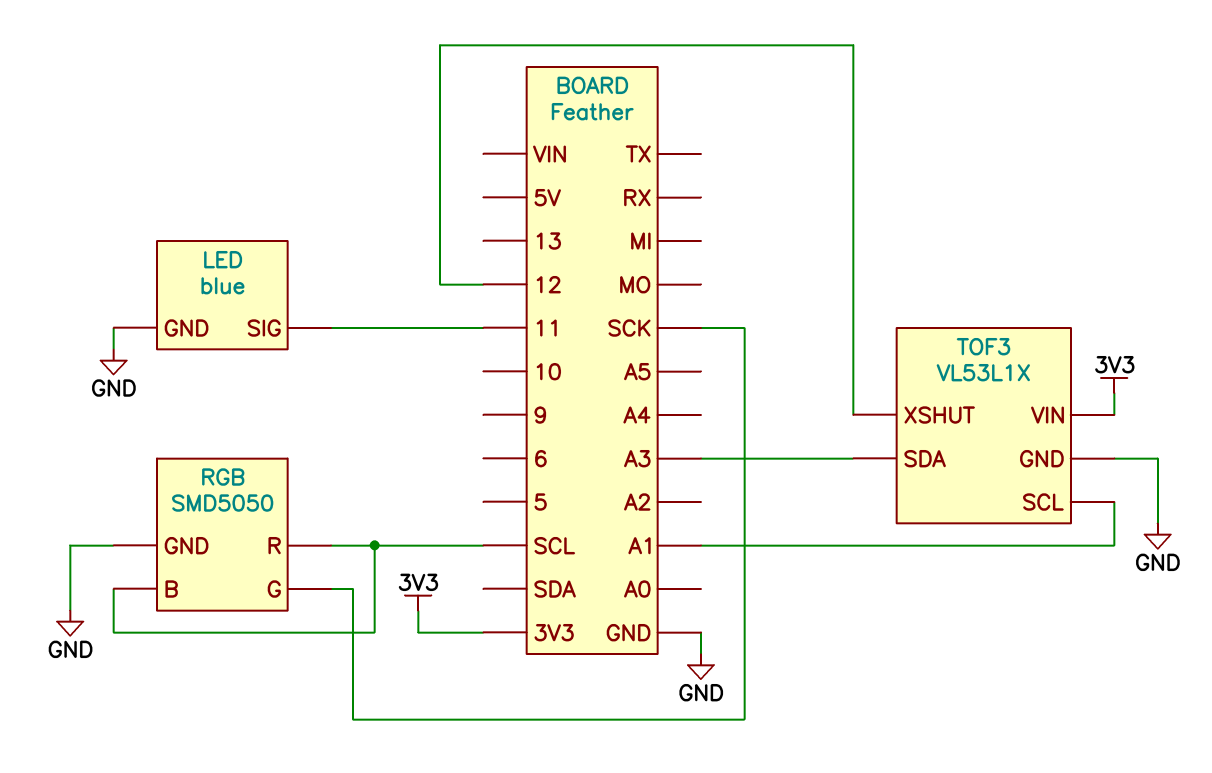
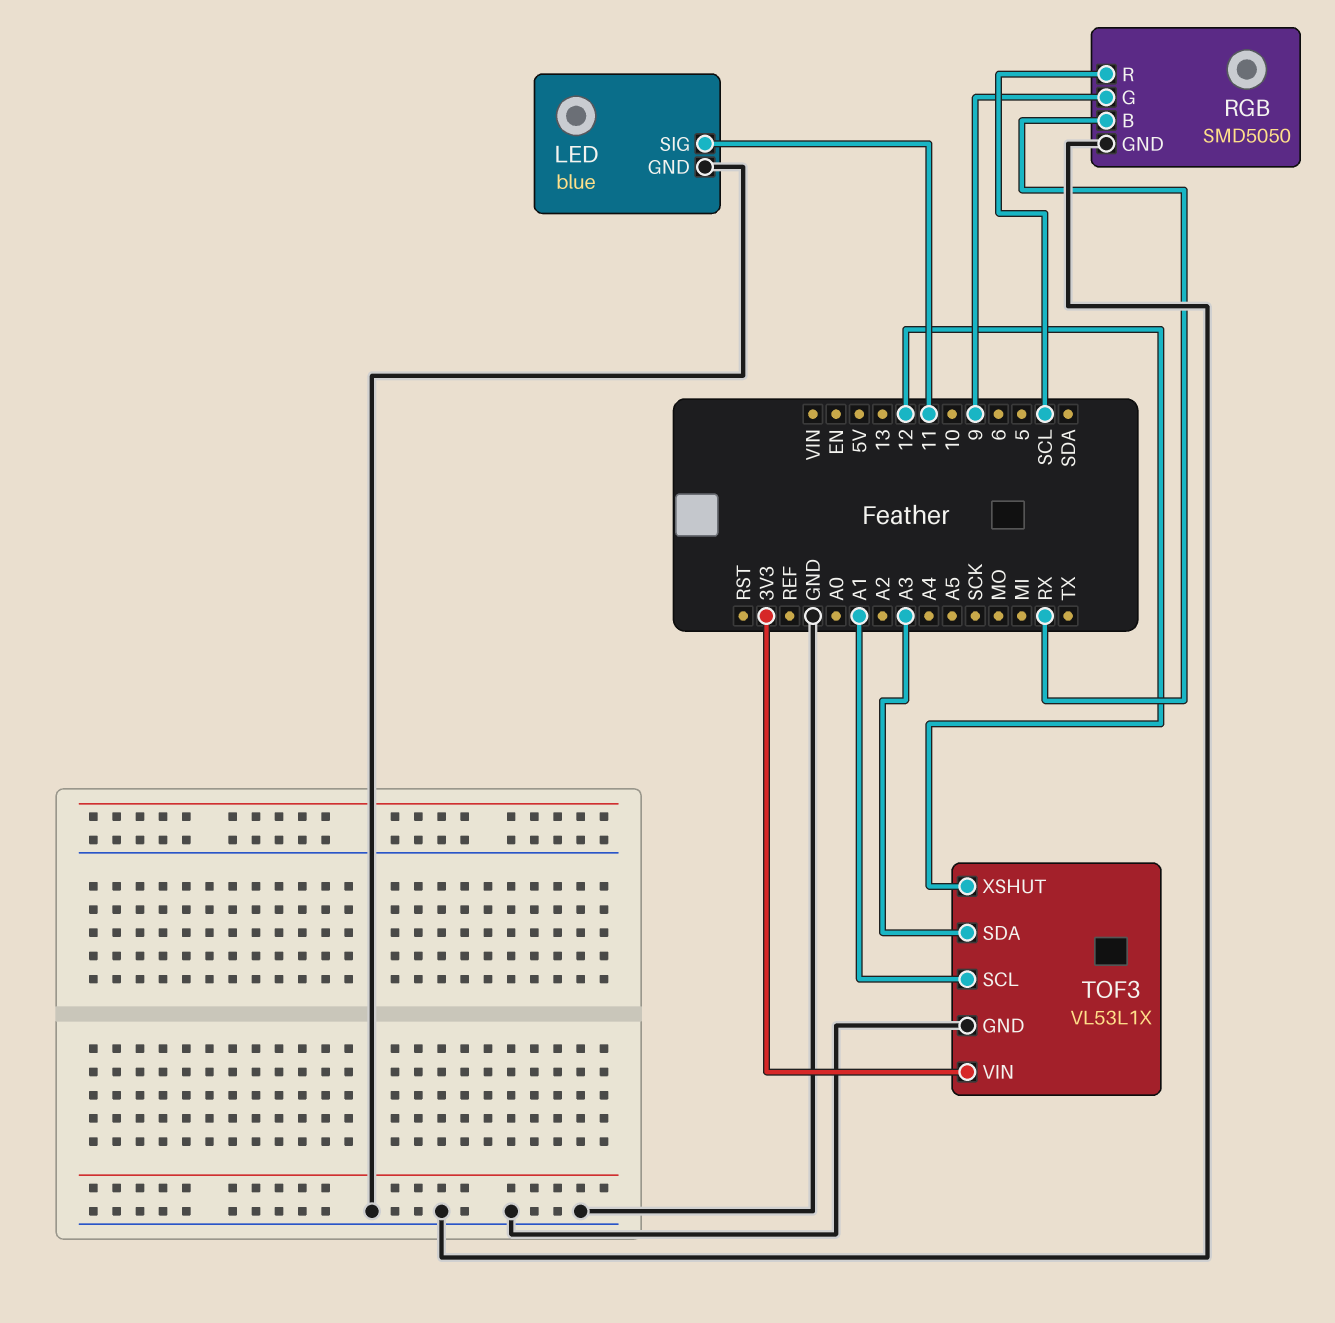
RGB pin B: SCL -> RX
RGB pin G: SCK -> 9

